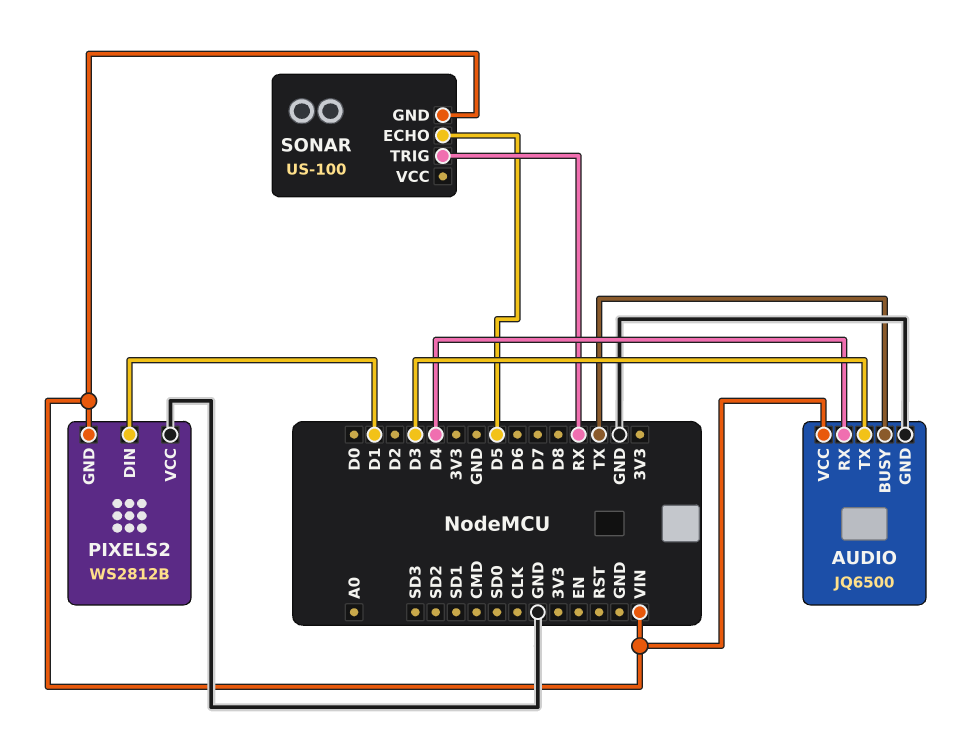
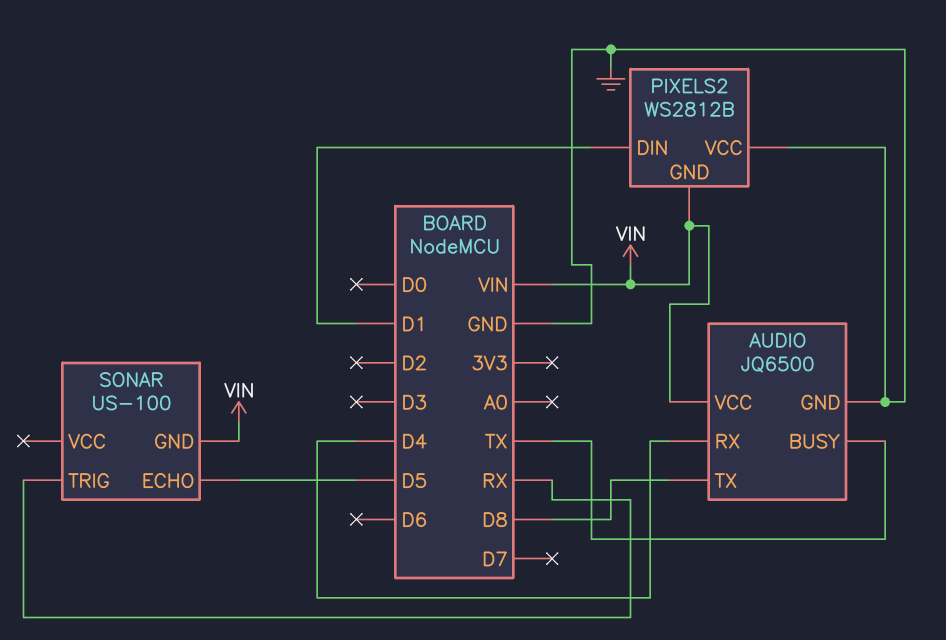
AUDIO pin TX: D3 -> D8

